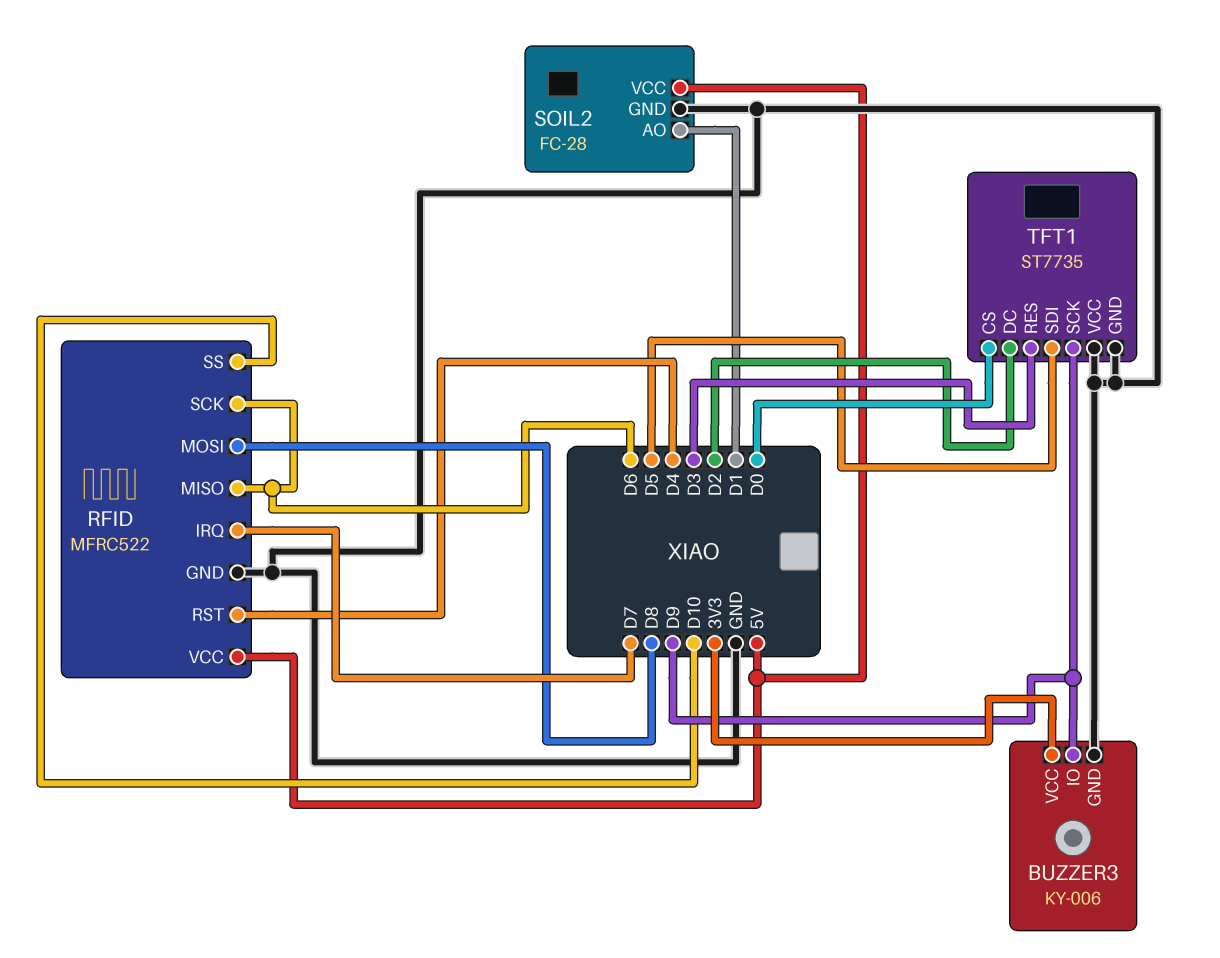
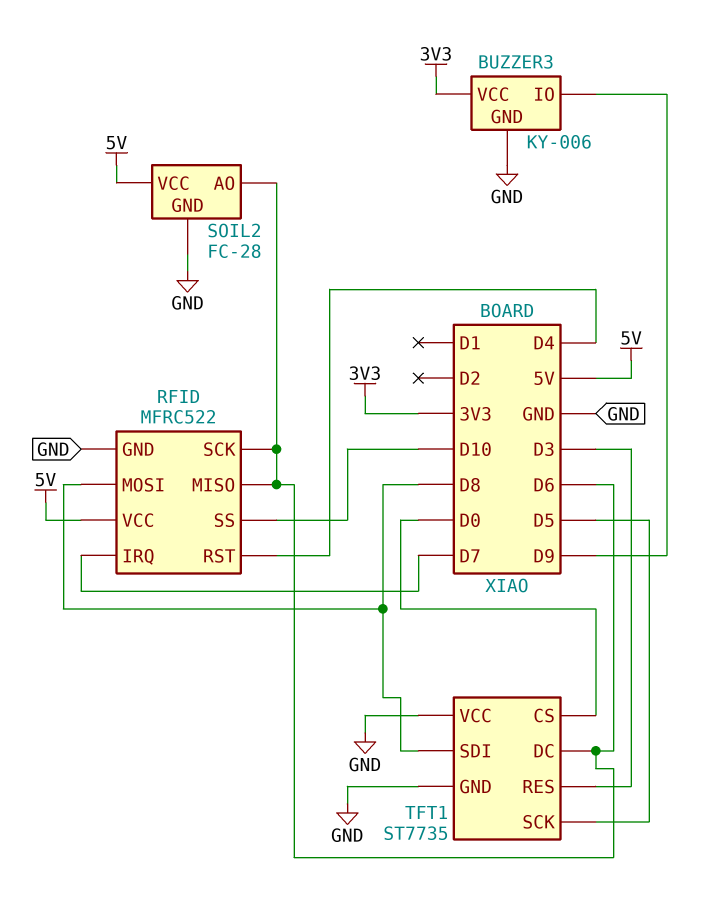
SOIL2 pin AO: D1 -> D6
TFT1 pin DC: D2 -> D6
TFT1 pin SCK: D9 -> D5
TFT1 pin SDI: D5 -> D8

